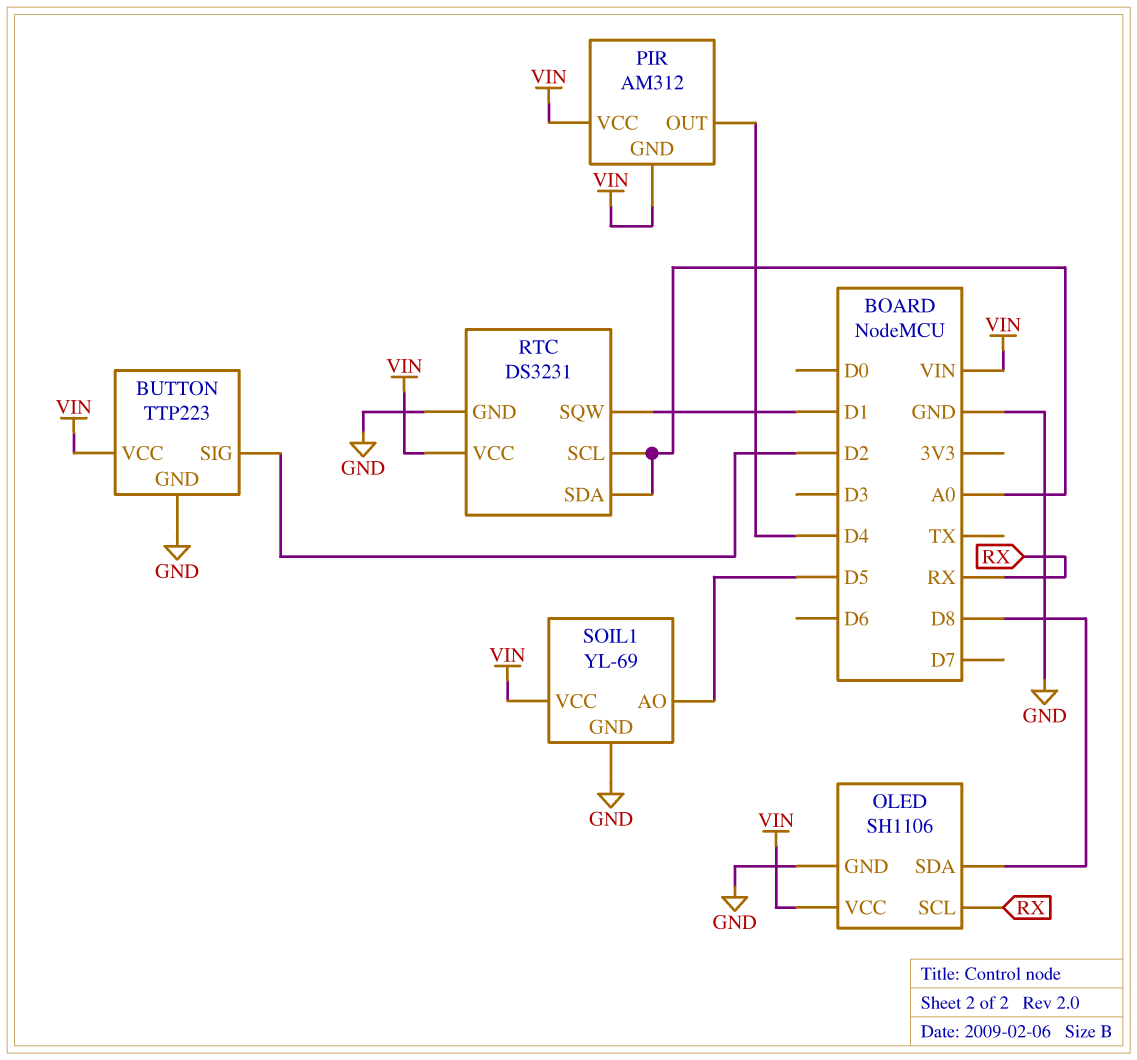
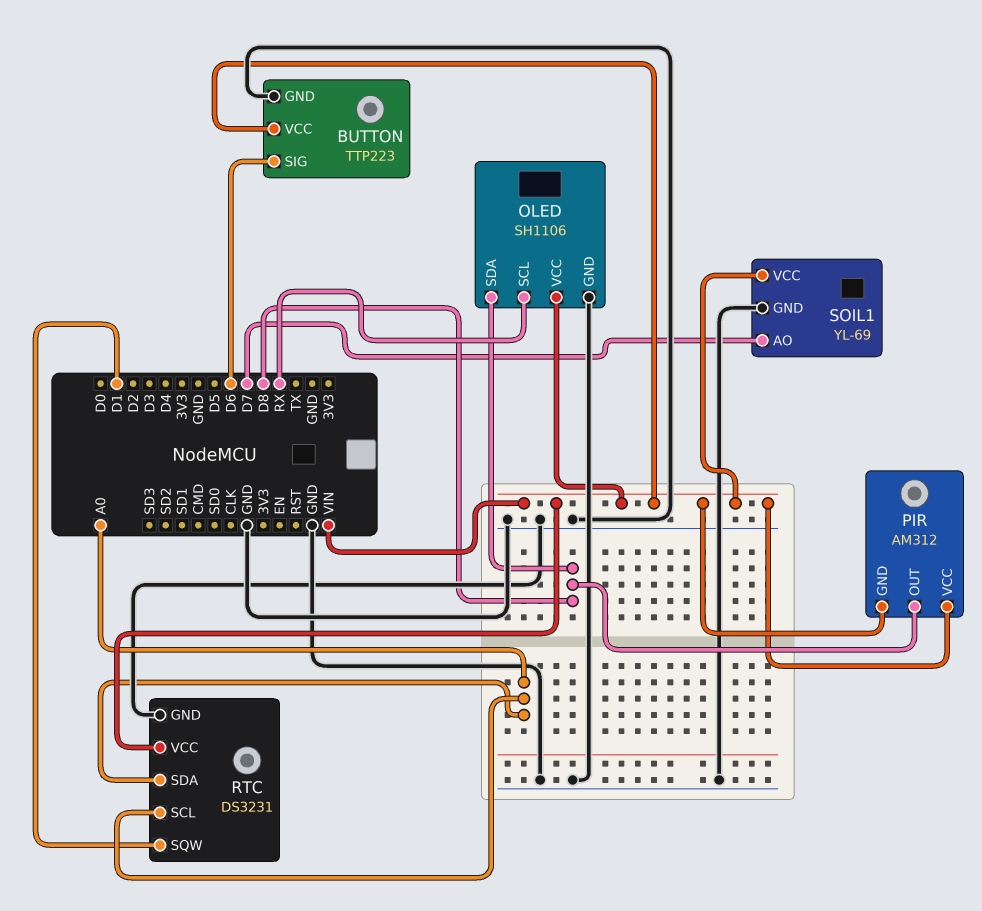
BUTTON pin SIG: D2 -> D6
PIR pin OUT: D4 -> D8
SOIL1 pin AO: D5 -> D7

